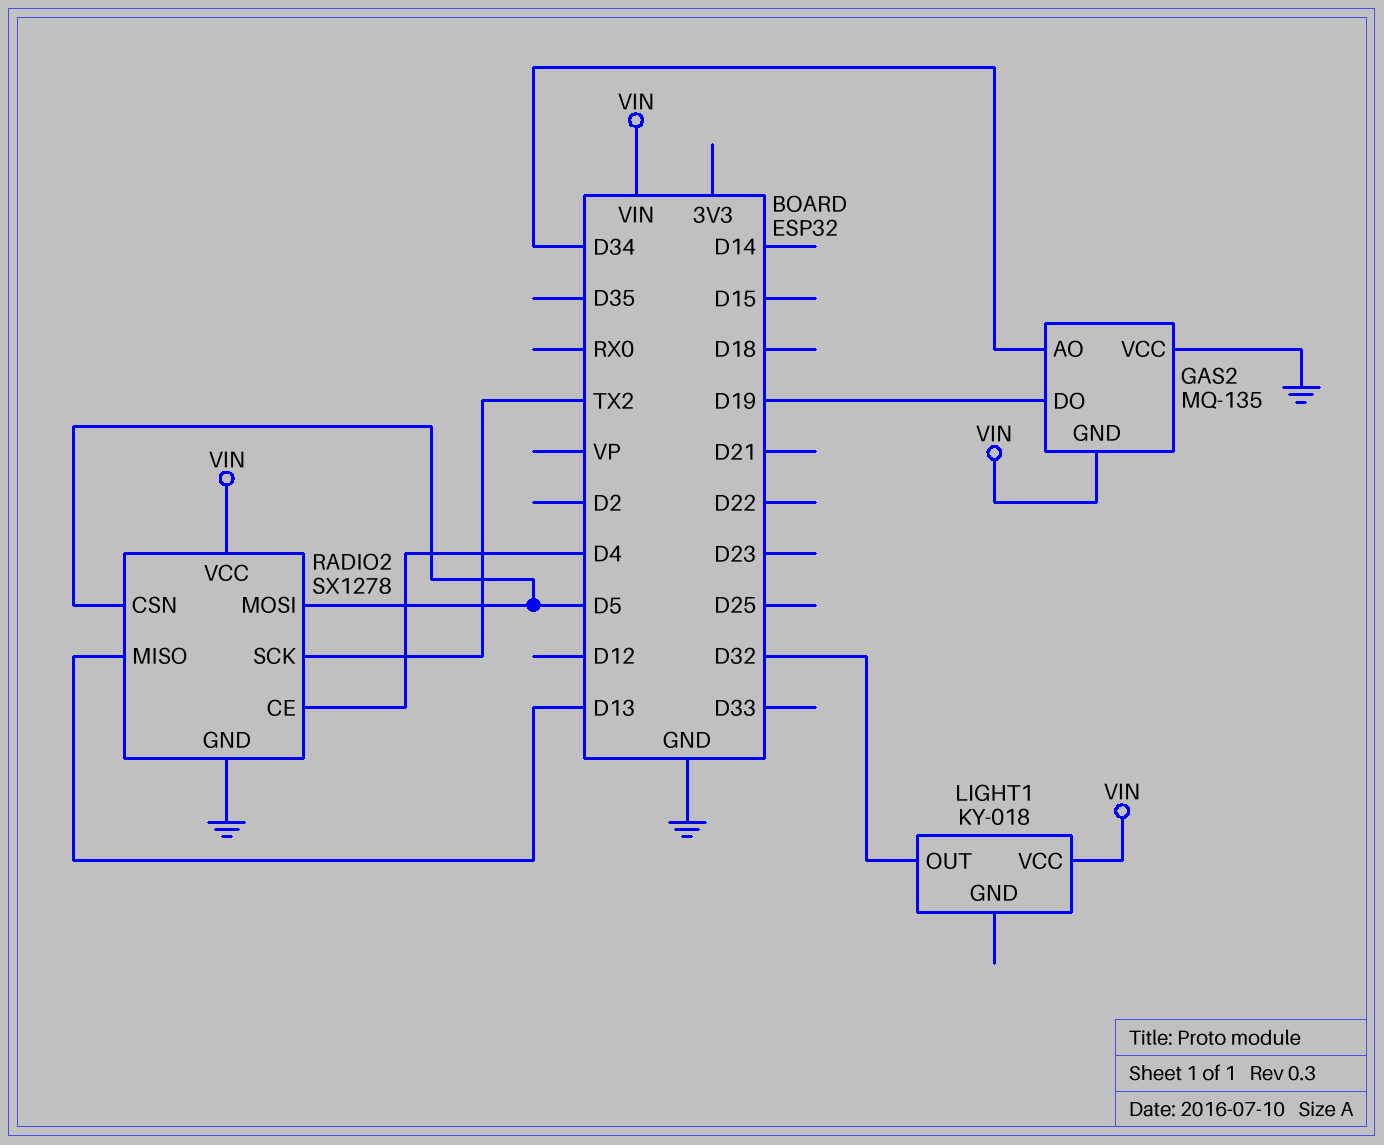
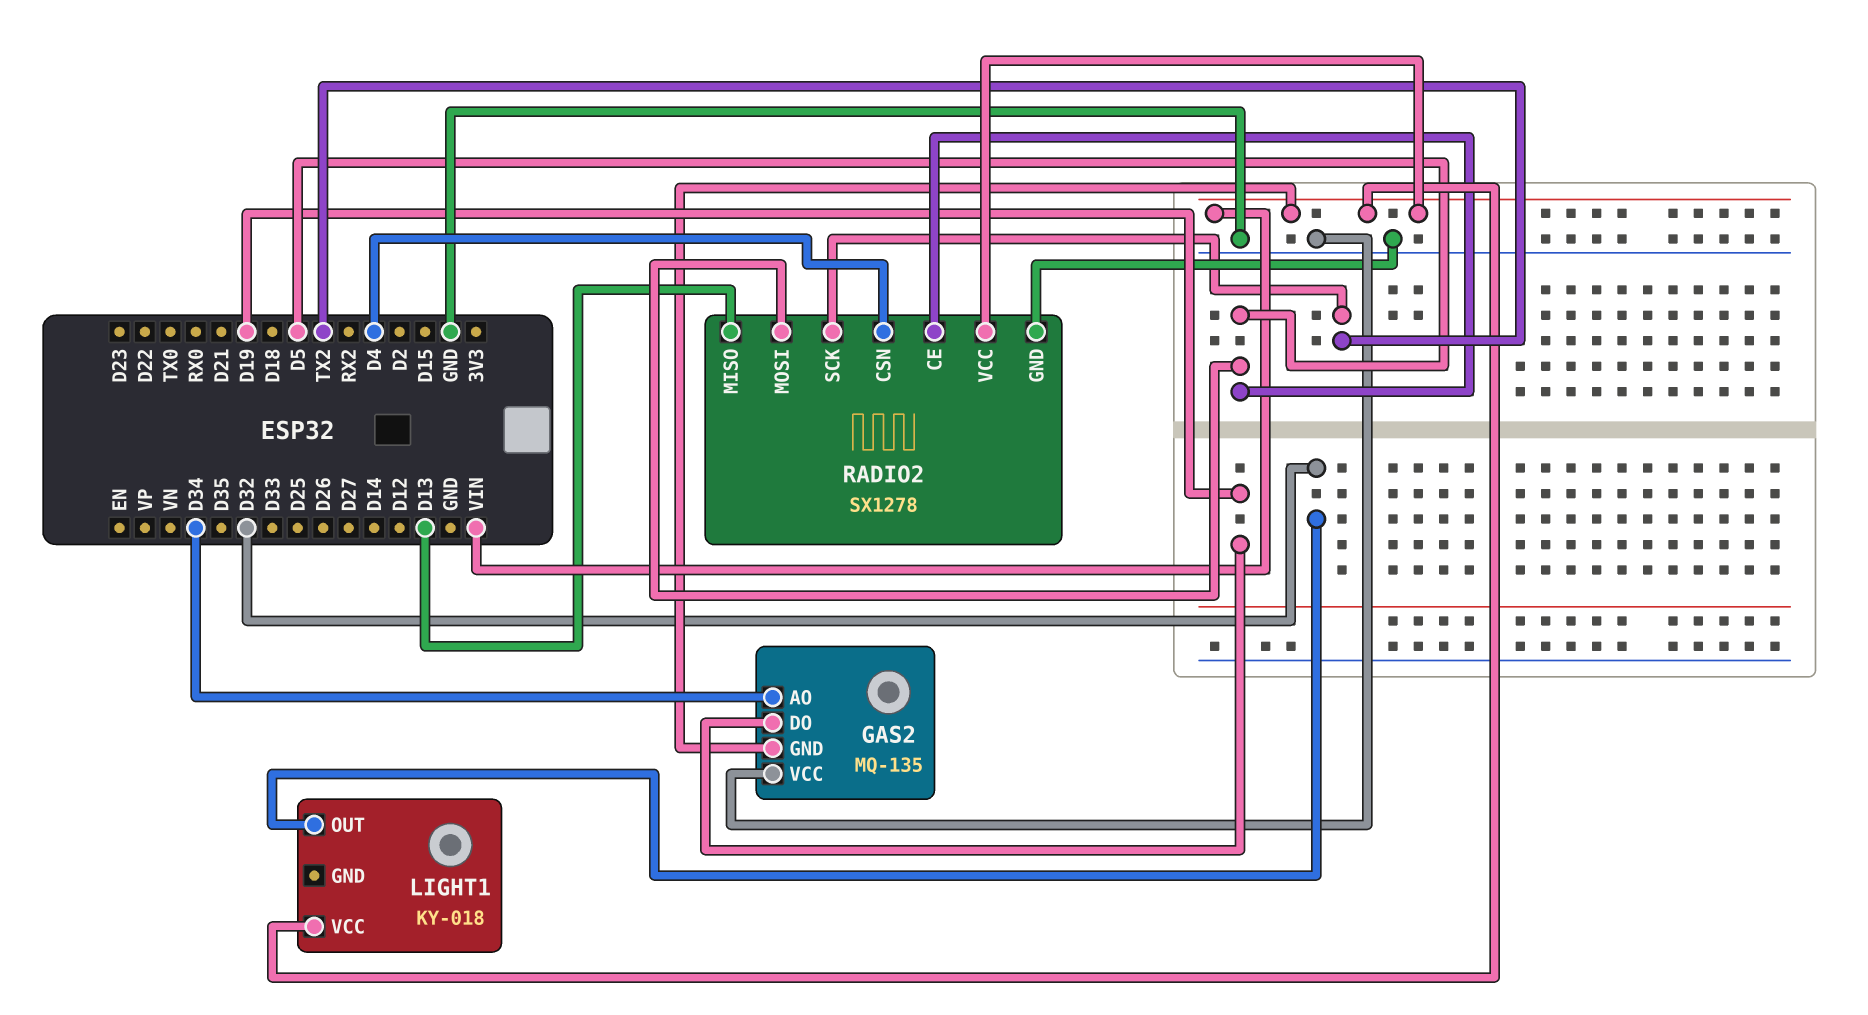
RADIO2 pin CE: D4 -> D5
RADIO2 pin CSN: D5 -> D4

